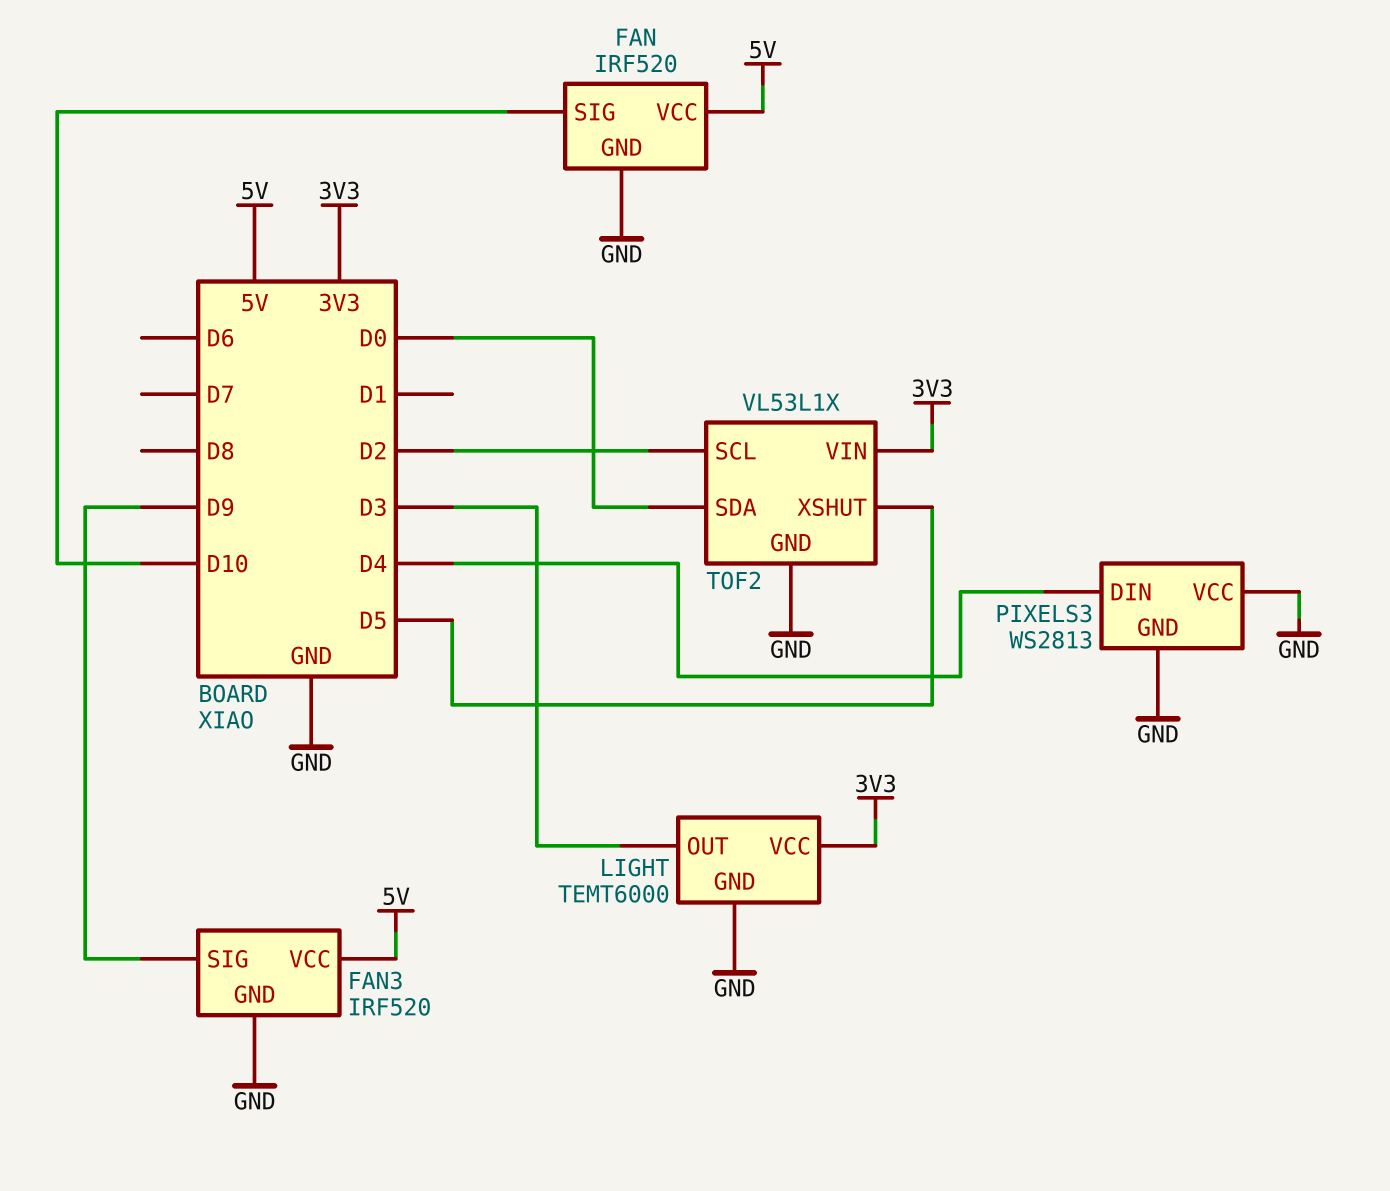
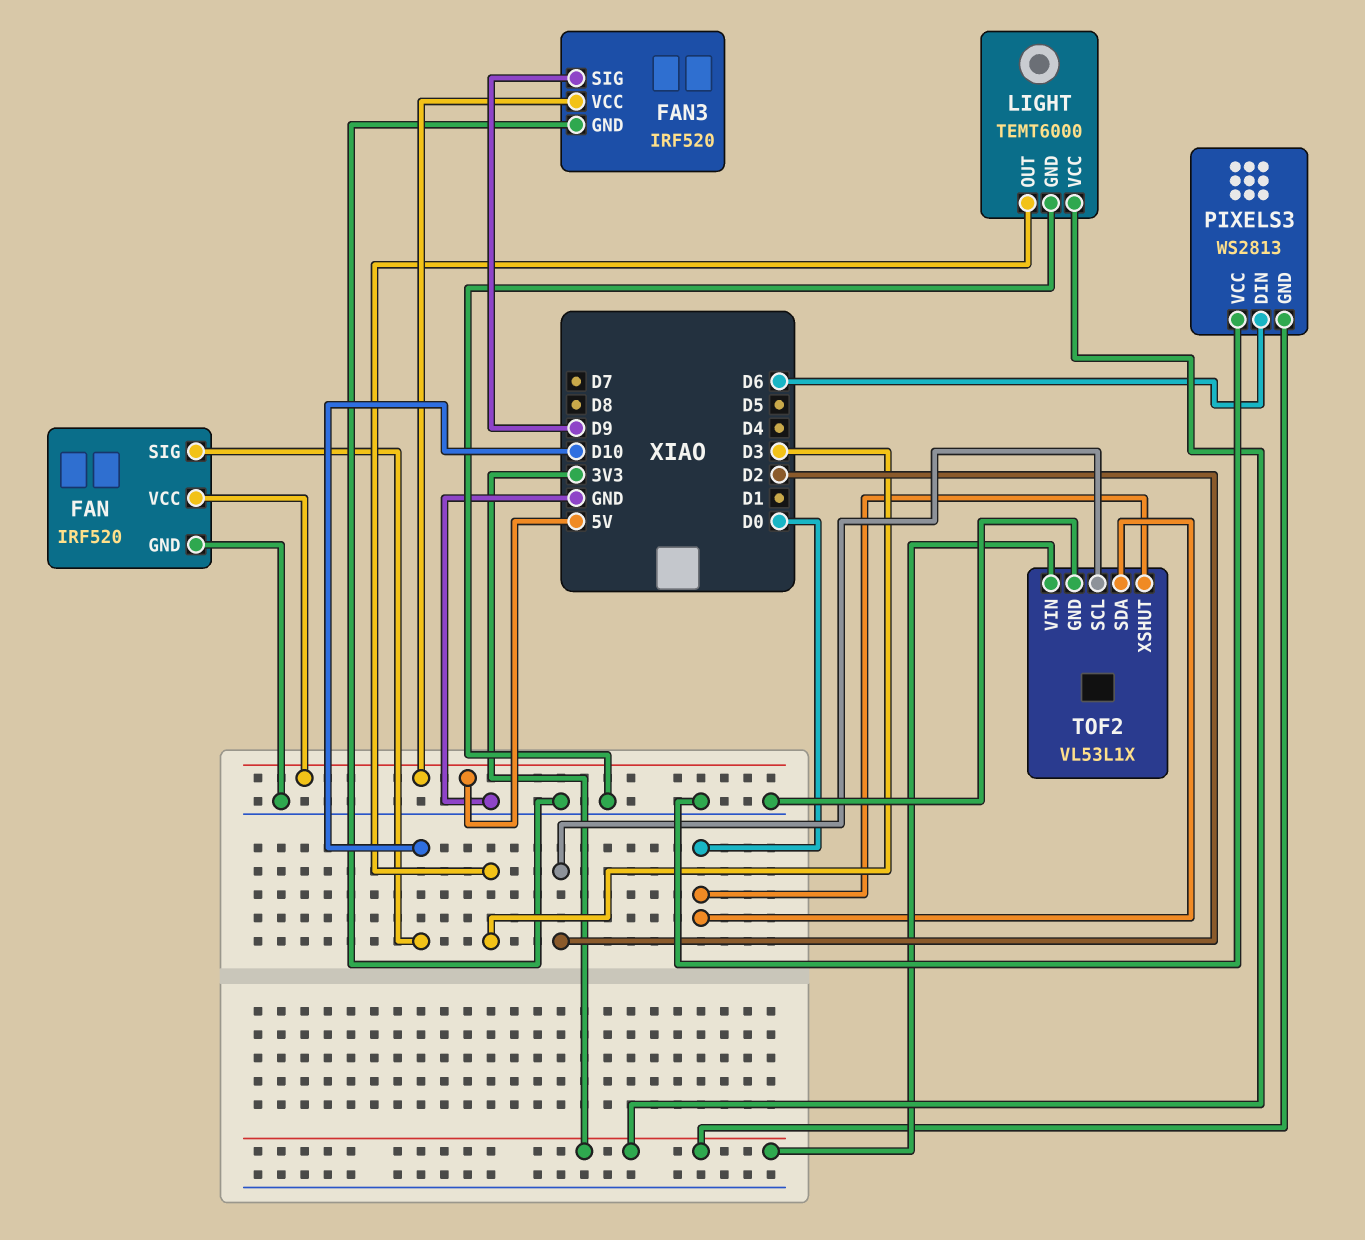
PIXELS3 pin DIN: D4 -> D6
PIXELS3 pin GND: GND -> 3V3
TOF2 pin XSHUT: D5 -> D0

